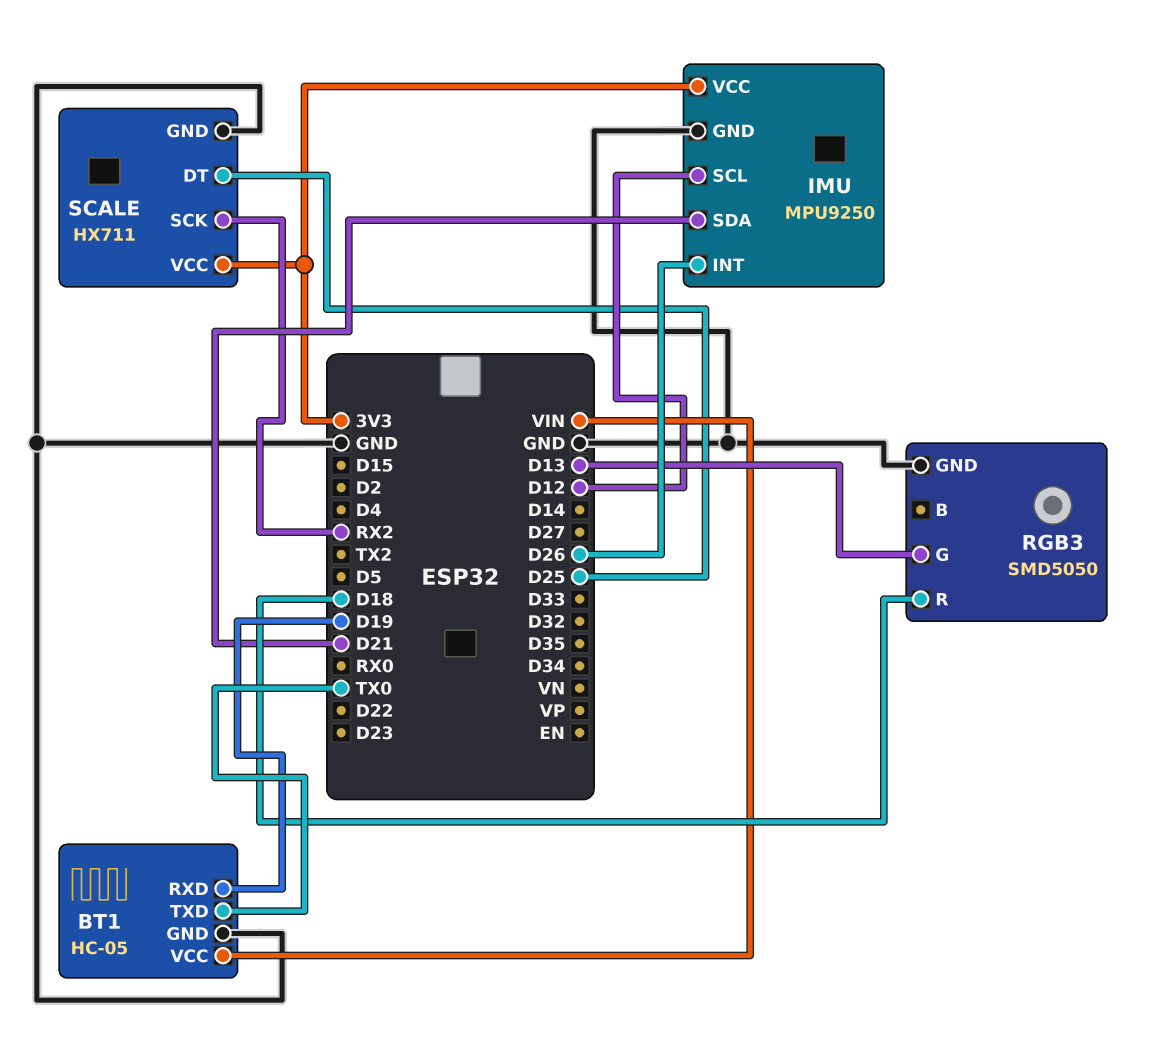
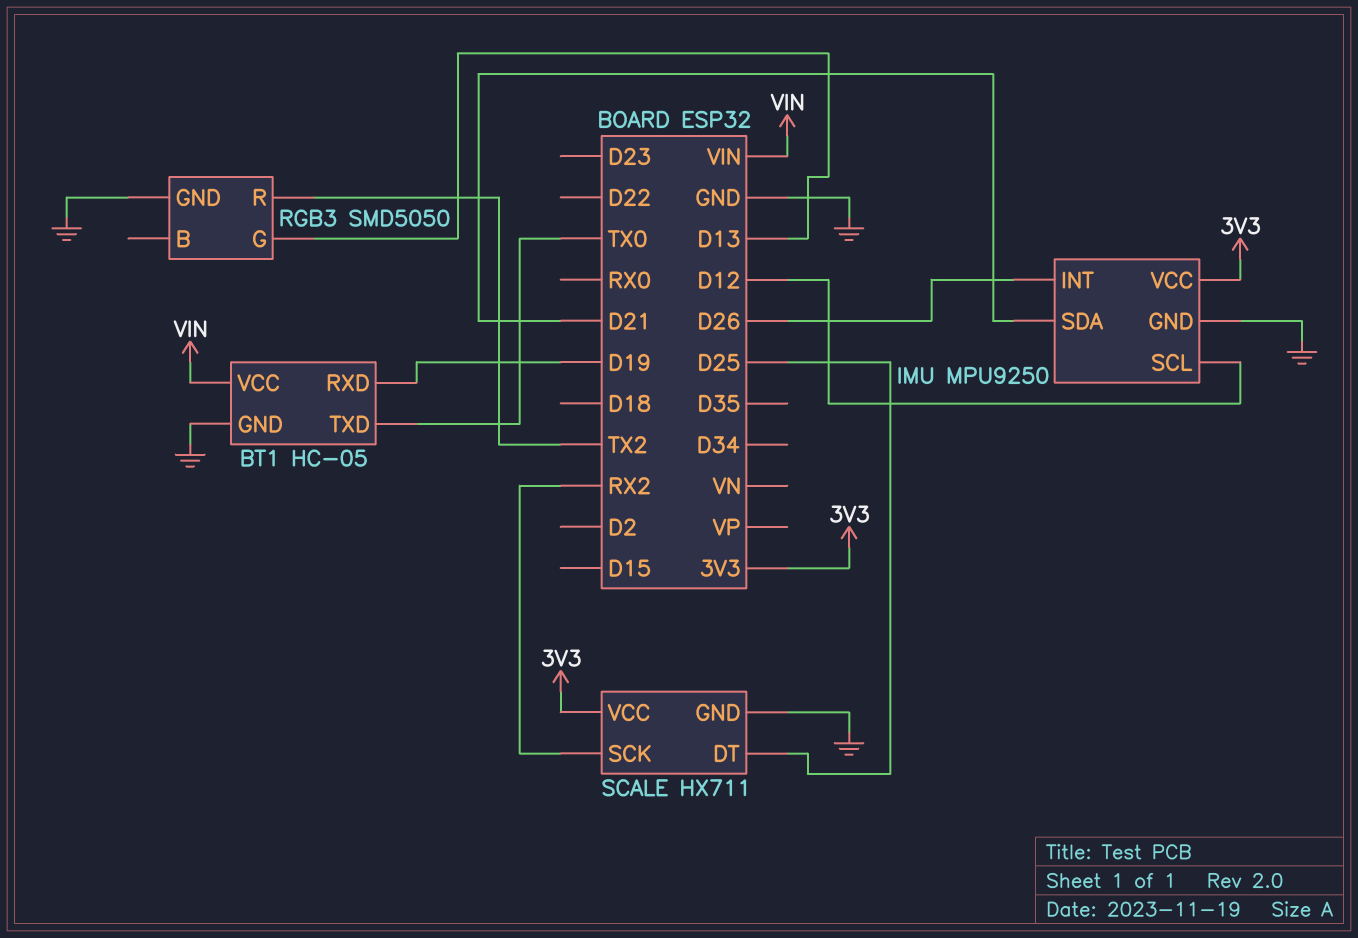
RGB3 pin R: D18 -> TX2

